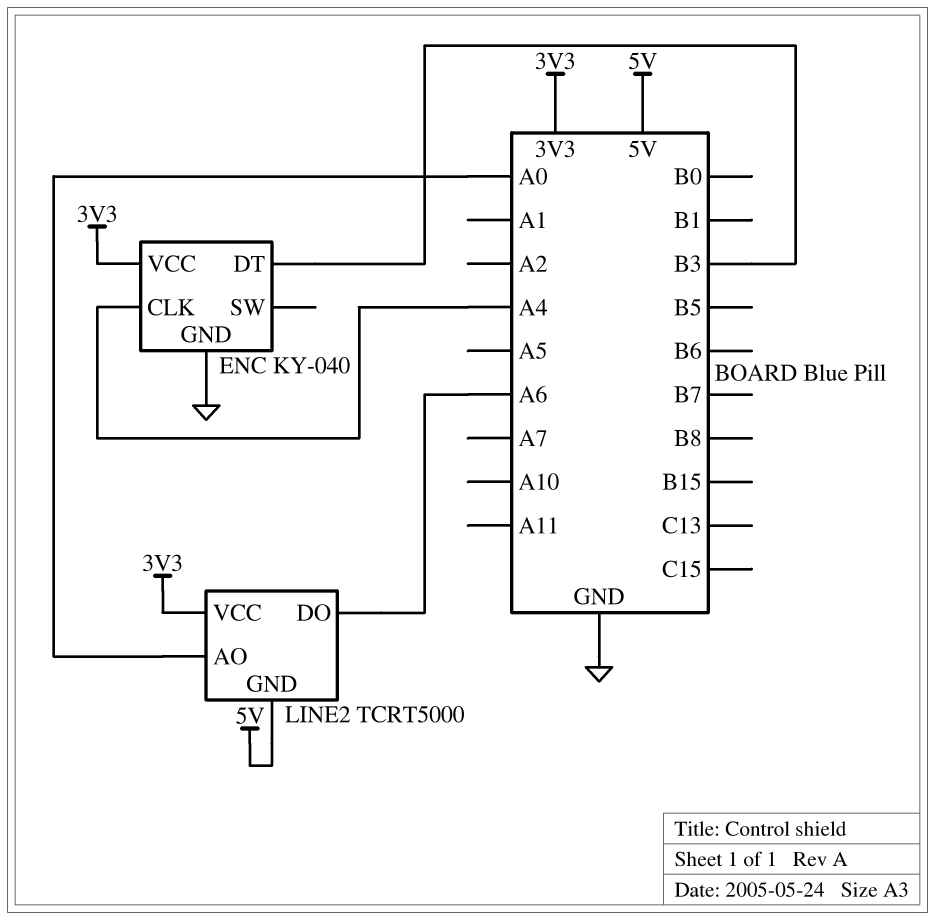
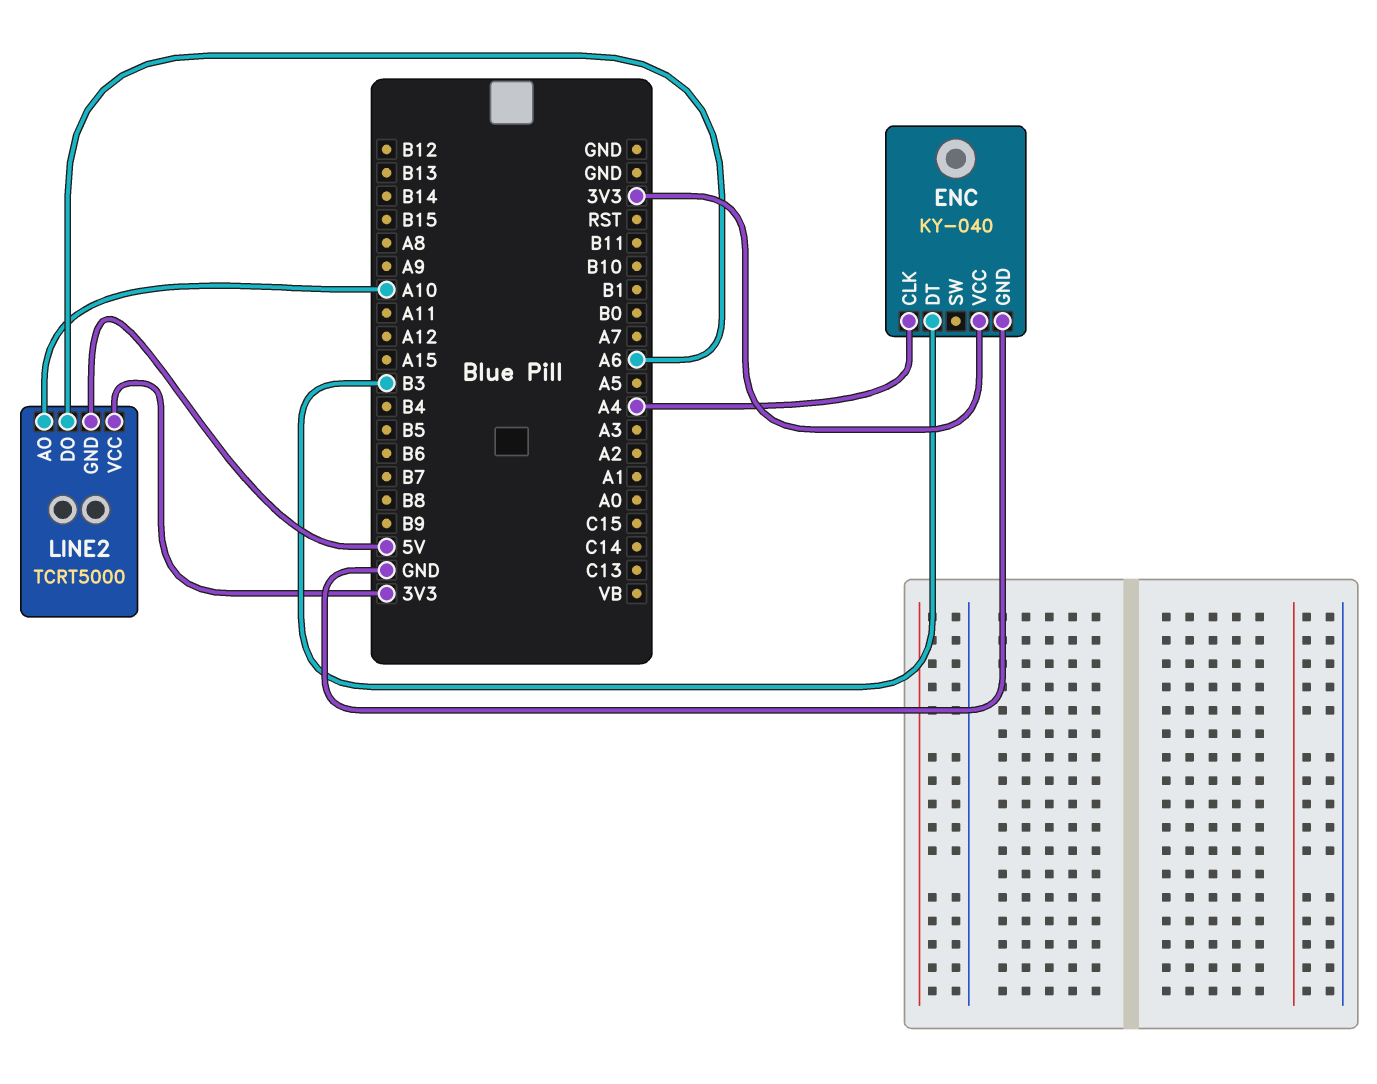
LINE2 pin AO: A0 -> A10

